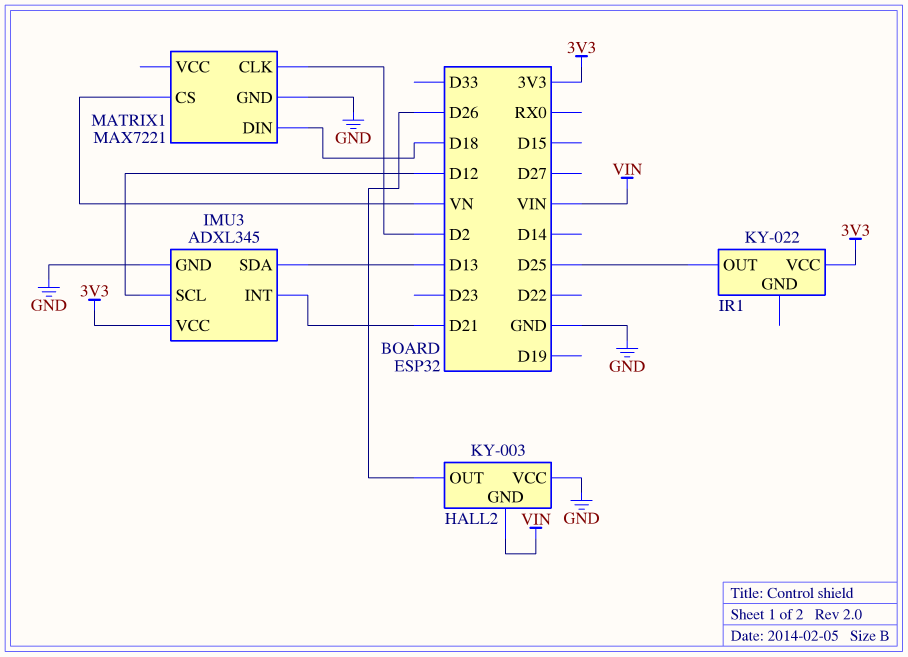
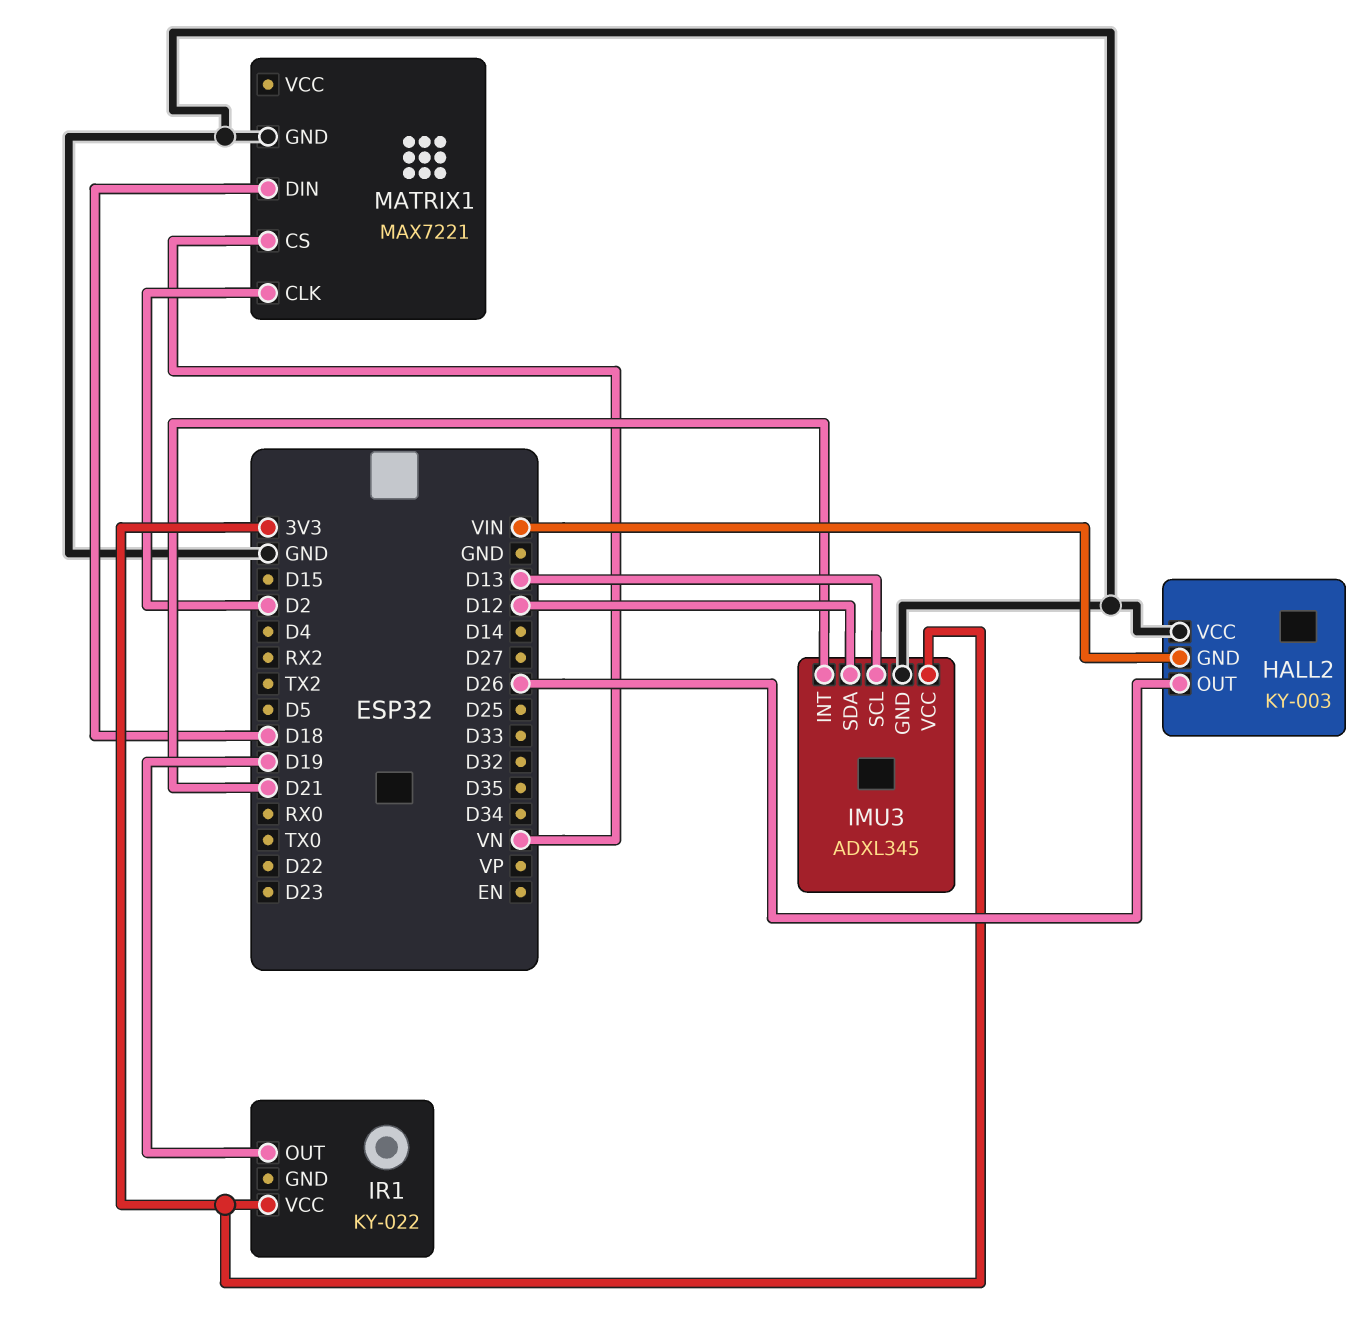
IMU3 pin SCL: D12 -> D13
IMU3 pin SDA: D13 -> D12
IR1 pin OUT: D25 -> D19

